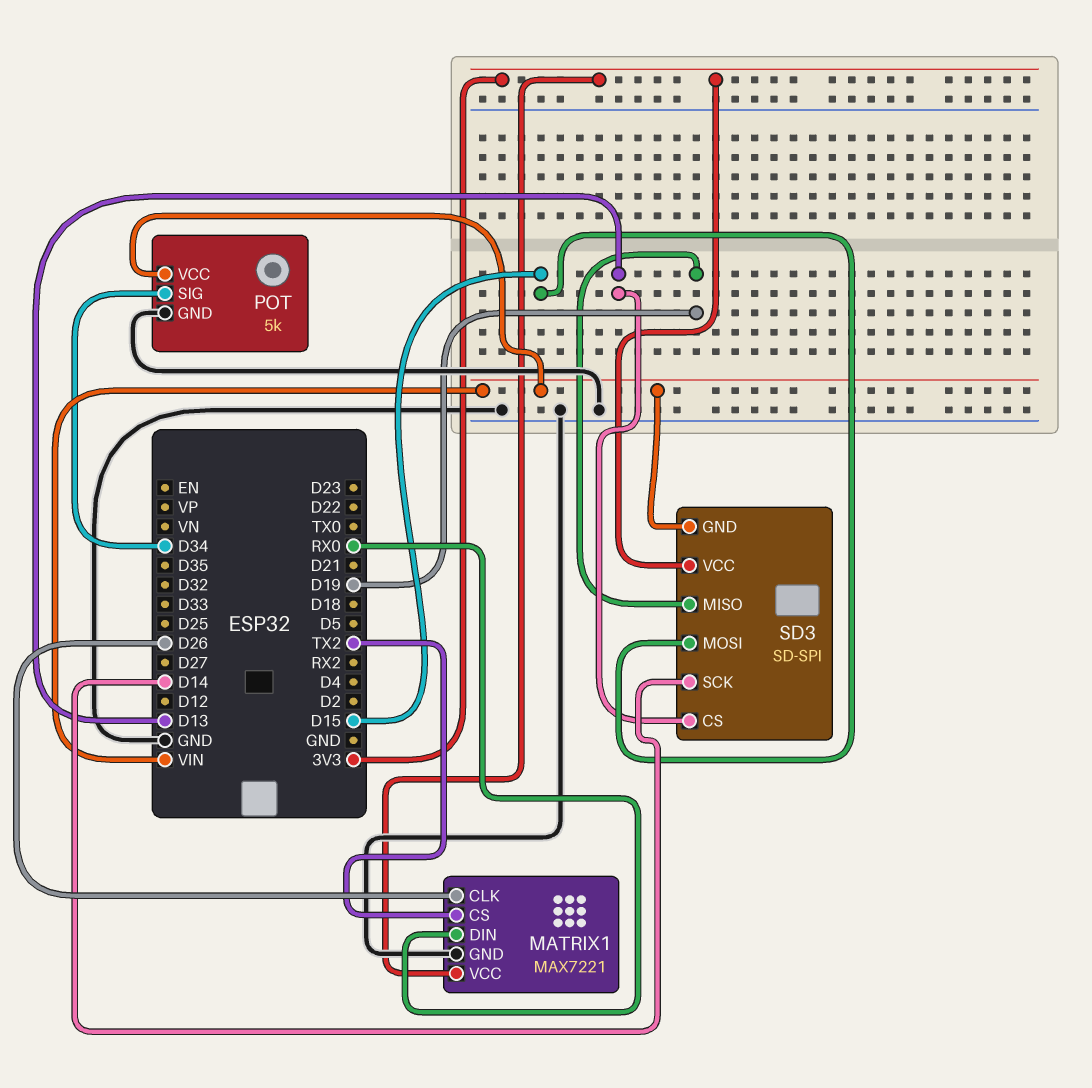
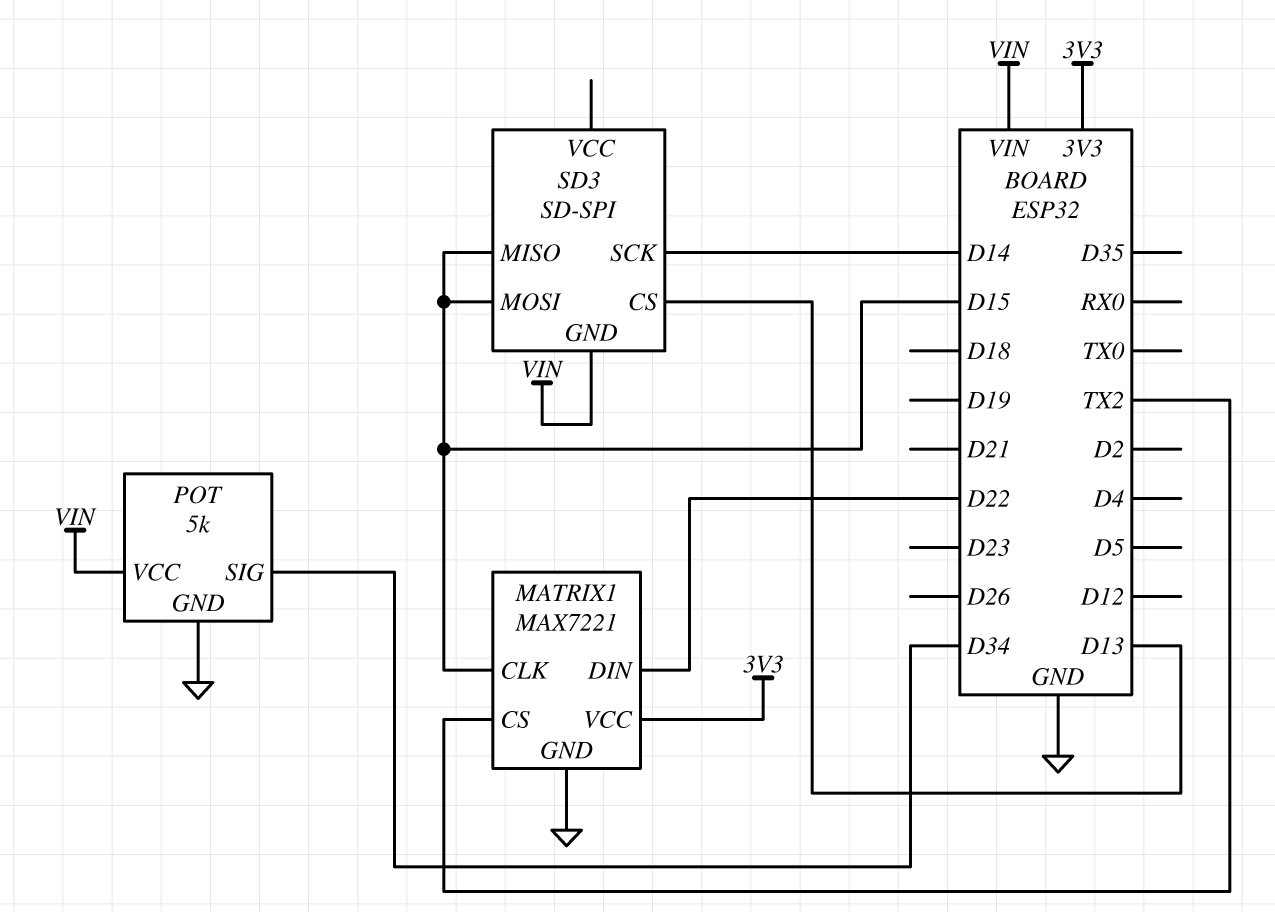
MATRIX1 pin CLK: D26 -> D15
MATRIX1 pin DIN: RX0 -> D22
SD3 pin MISO: D19 -> D15
SD3 pin VCC: 3V3 -> none

